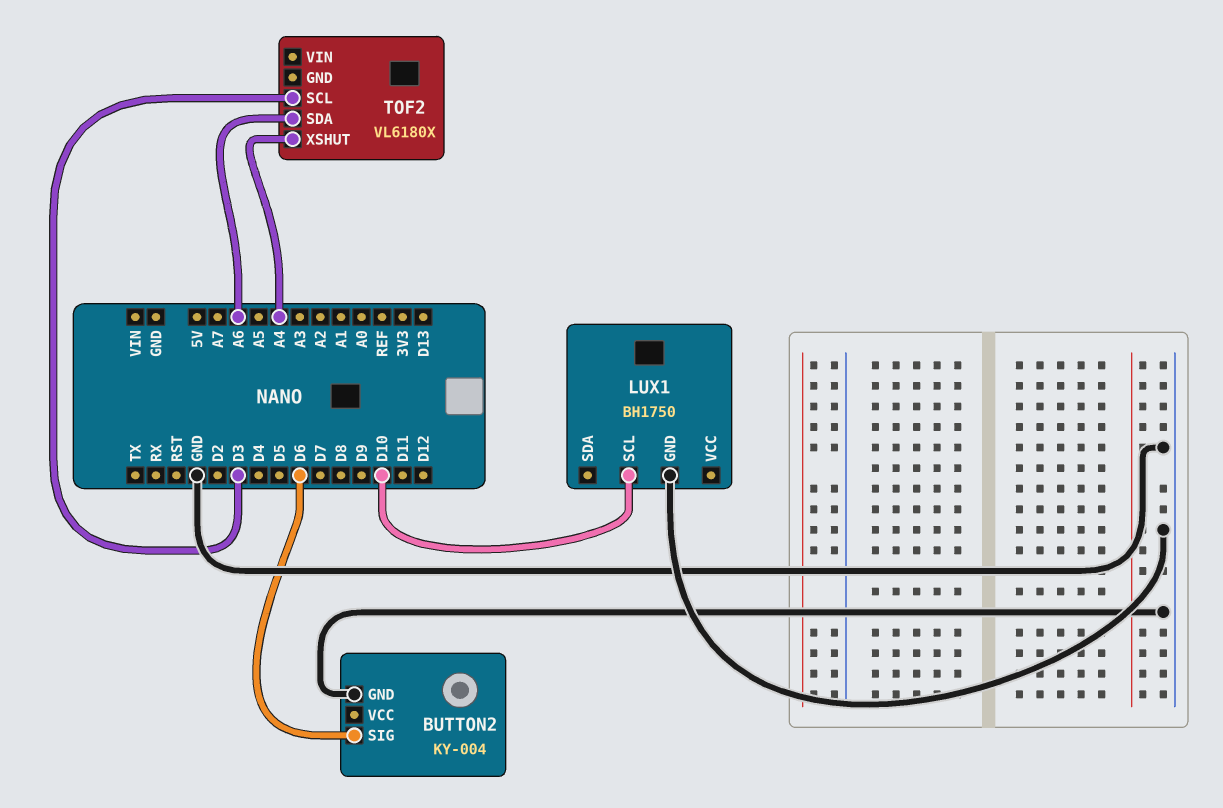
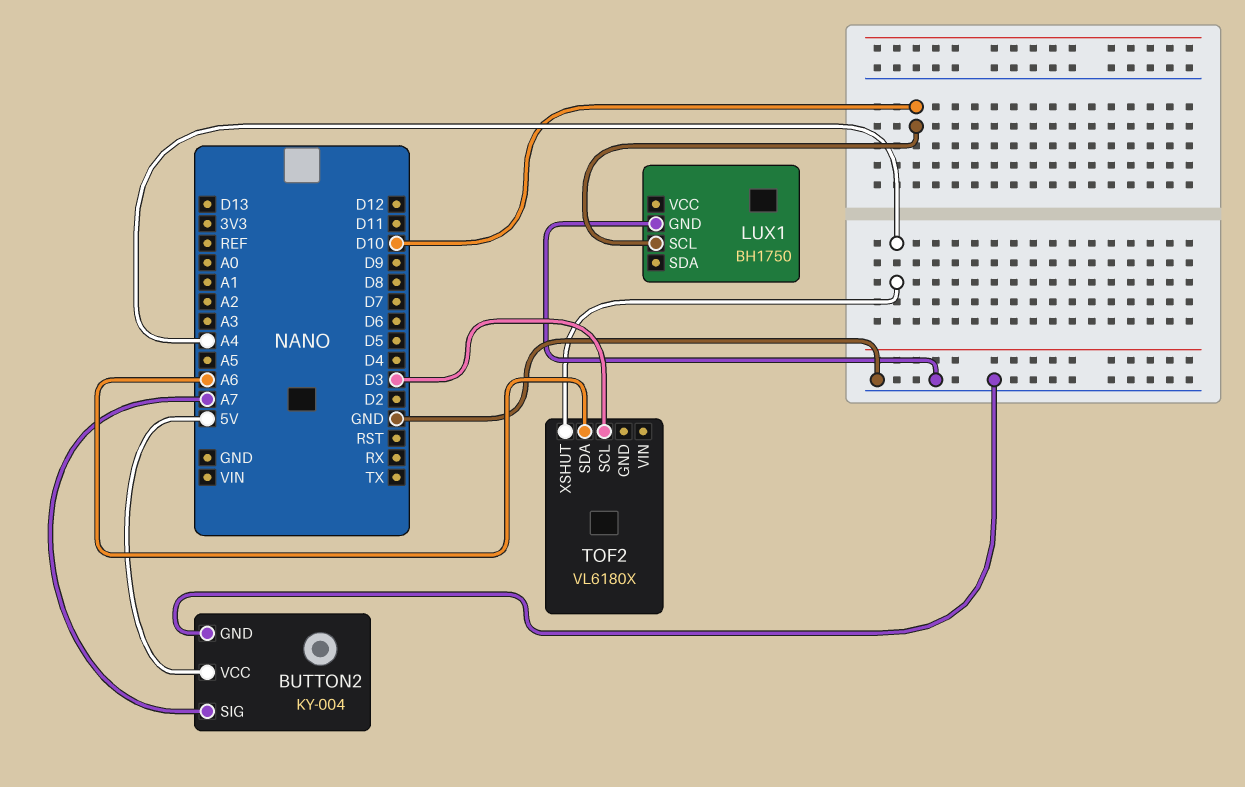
BUTTON2 pin SIG: D6 -> A7
BUTTON2 pin VCC: none -> 5V

